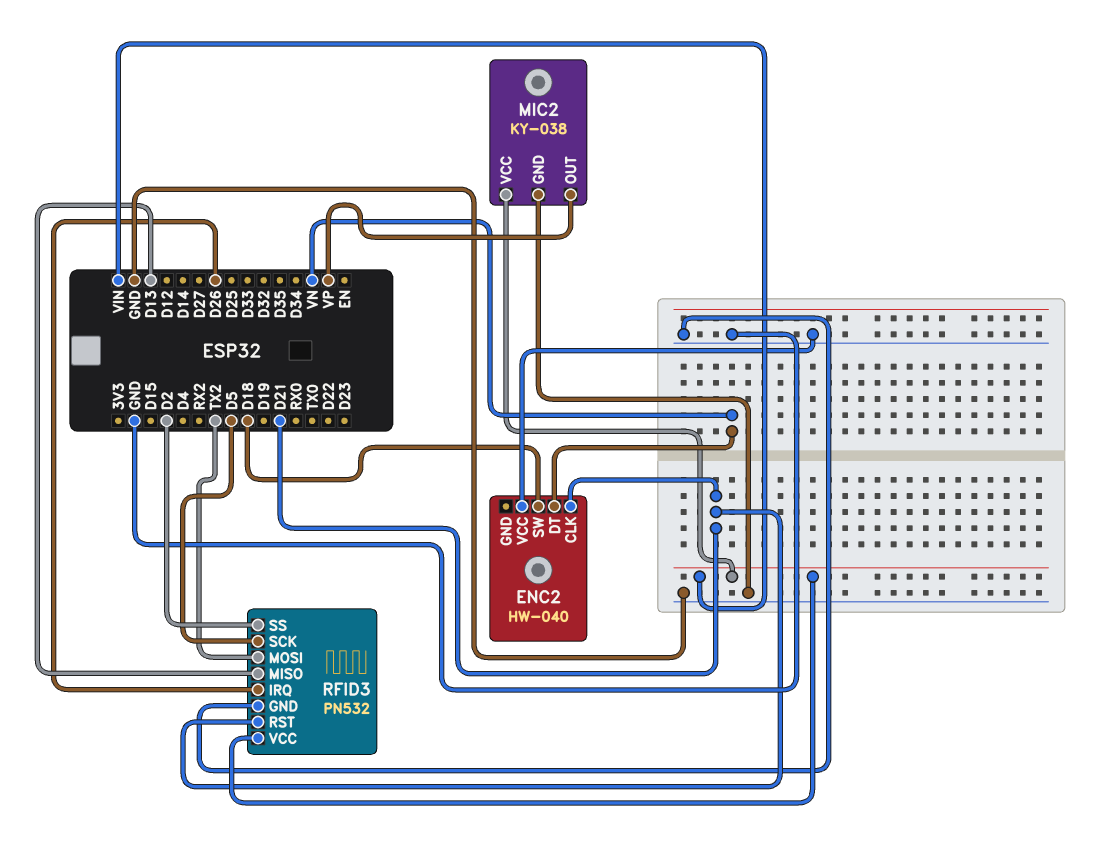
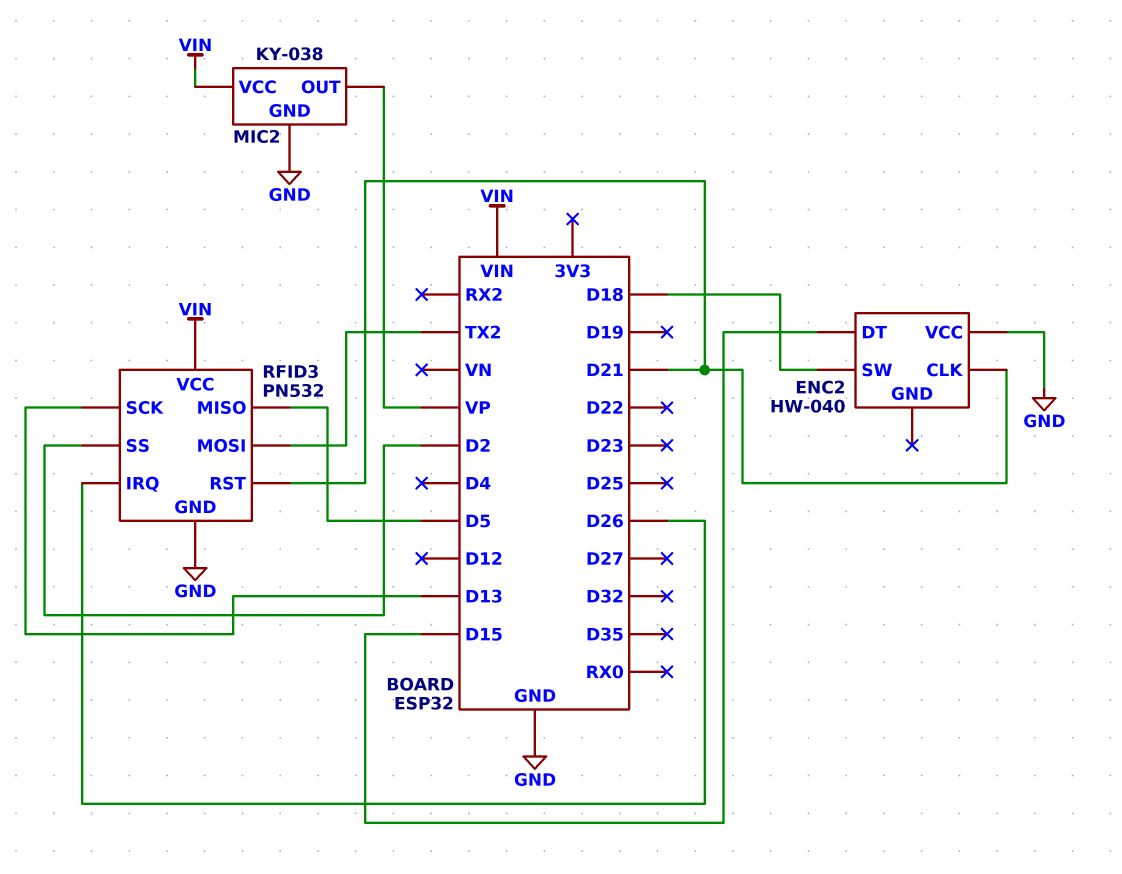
ENC2 pin DT: VN -> D15
RFID3 pin MISO: D13 -> D5
RFID3 pin SCK: D5 -> D13

